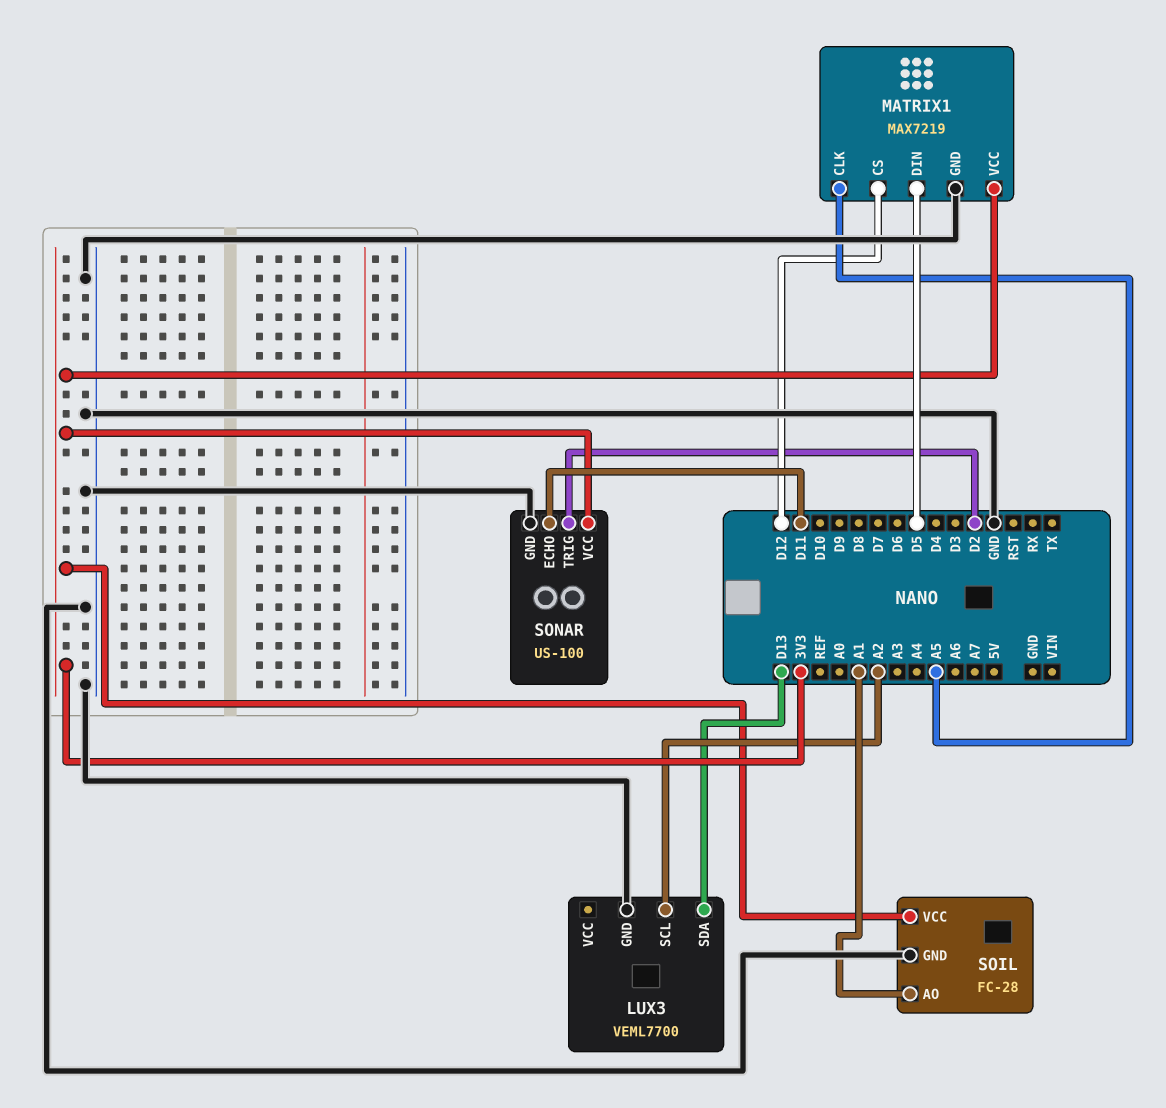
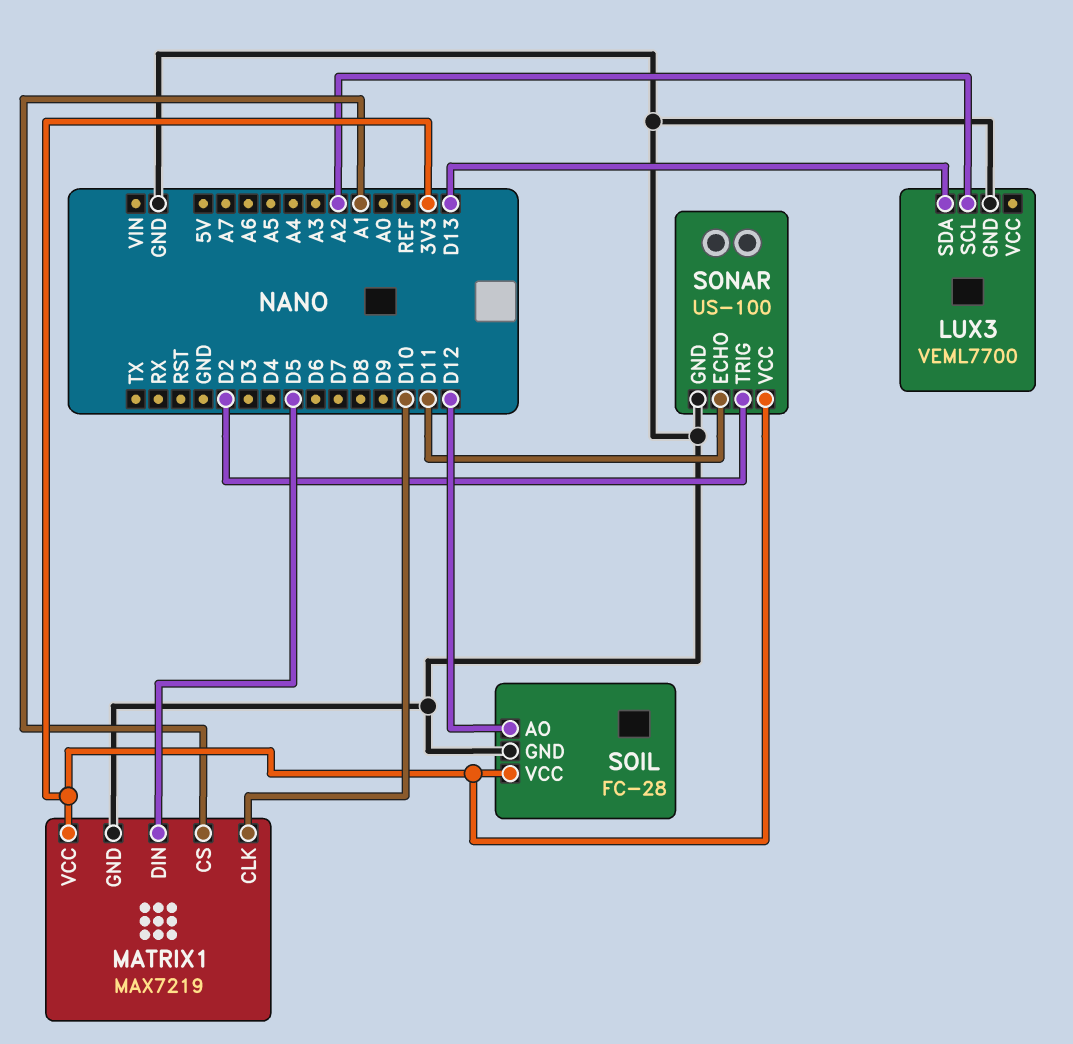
MATRIX1 pin CLK: A5 -> D10
MATRIX1 pin CS: D12 -> A1
SOIL pin AO: A1 -> D12

